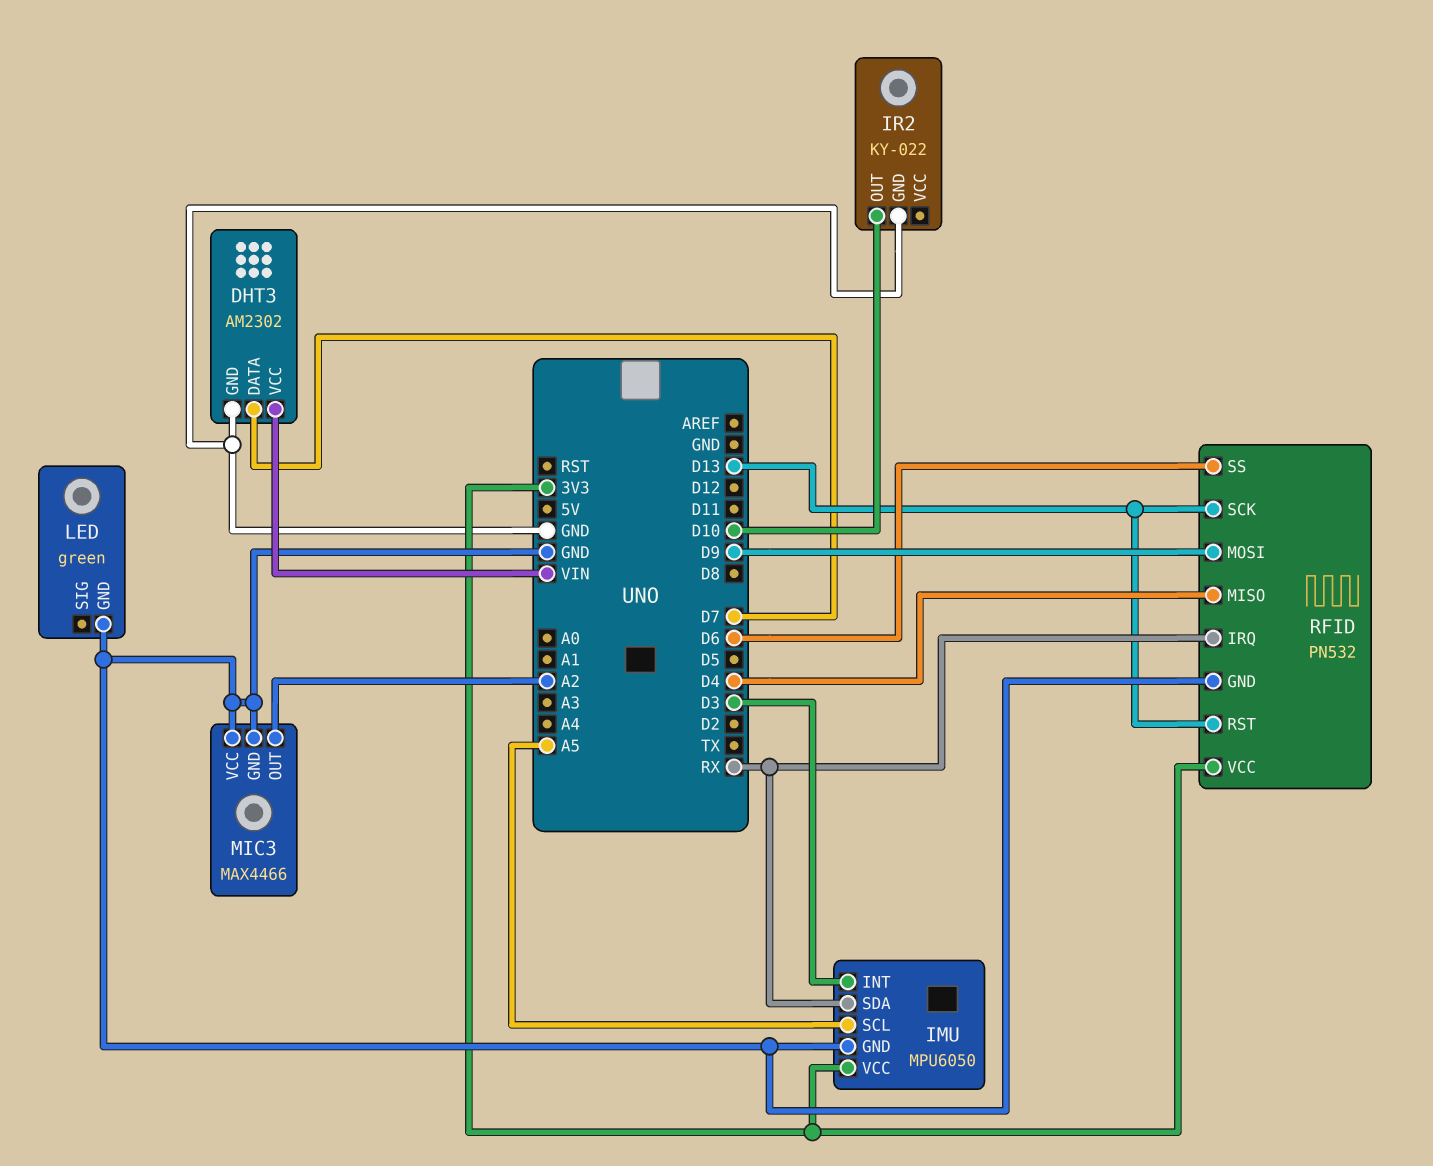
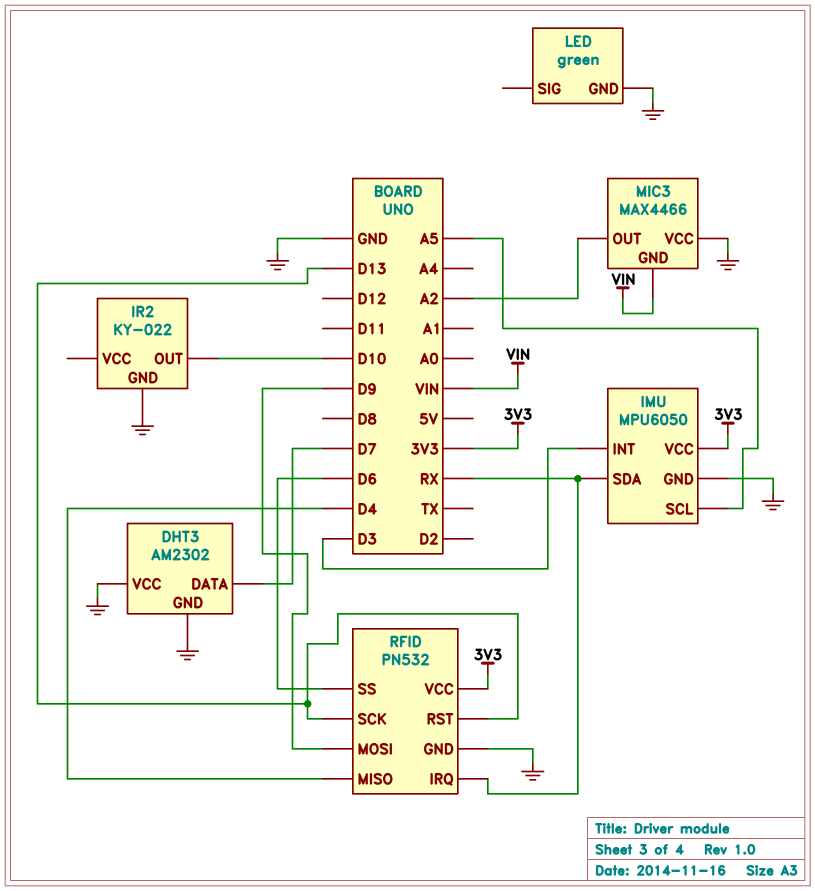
DHT3 pin VCC: VIN -> GND
MIC3 pin GND: GND -> VIN

